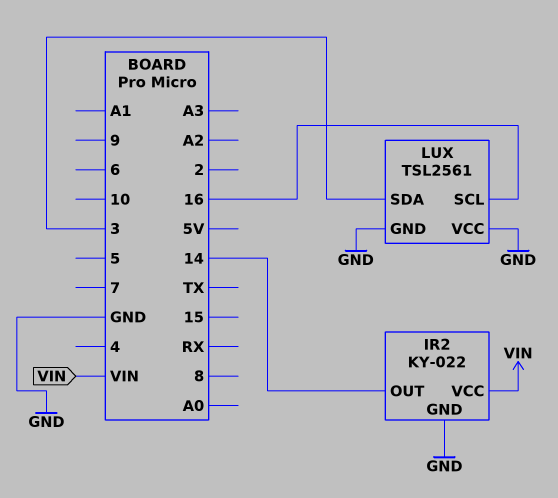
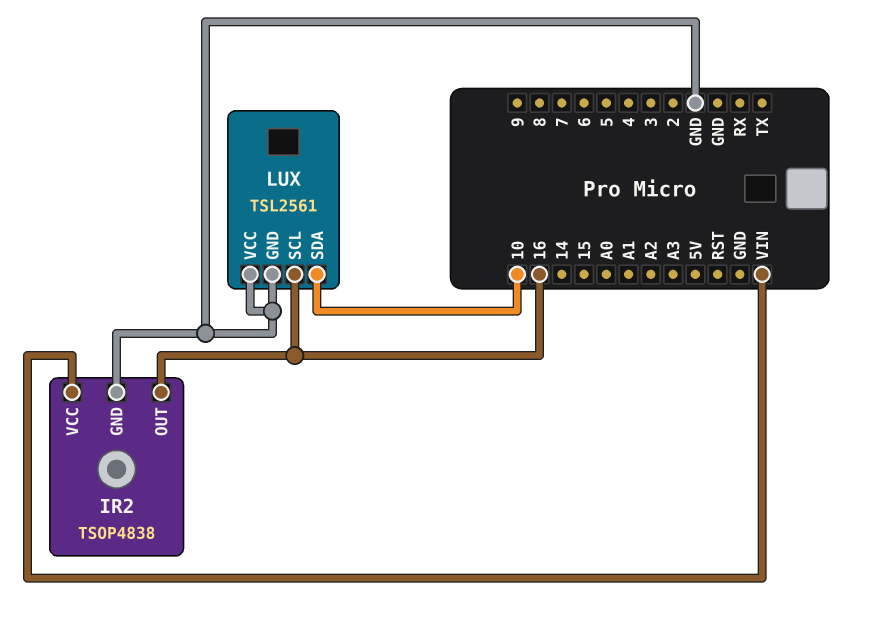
IR2: KY-022 -> TSOP4838
IR2 pin OUT: 14 -> 16
LUX pin SDA: 3 -> 10

